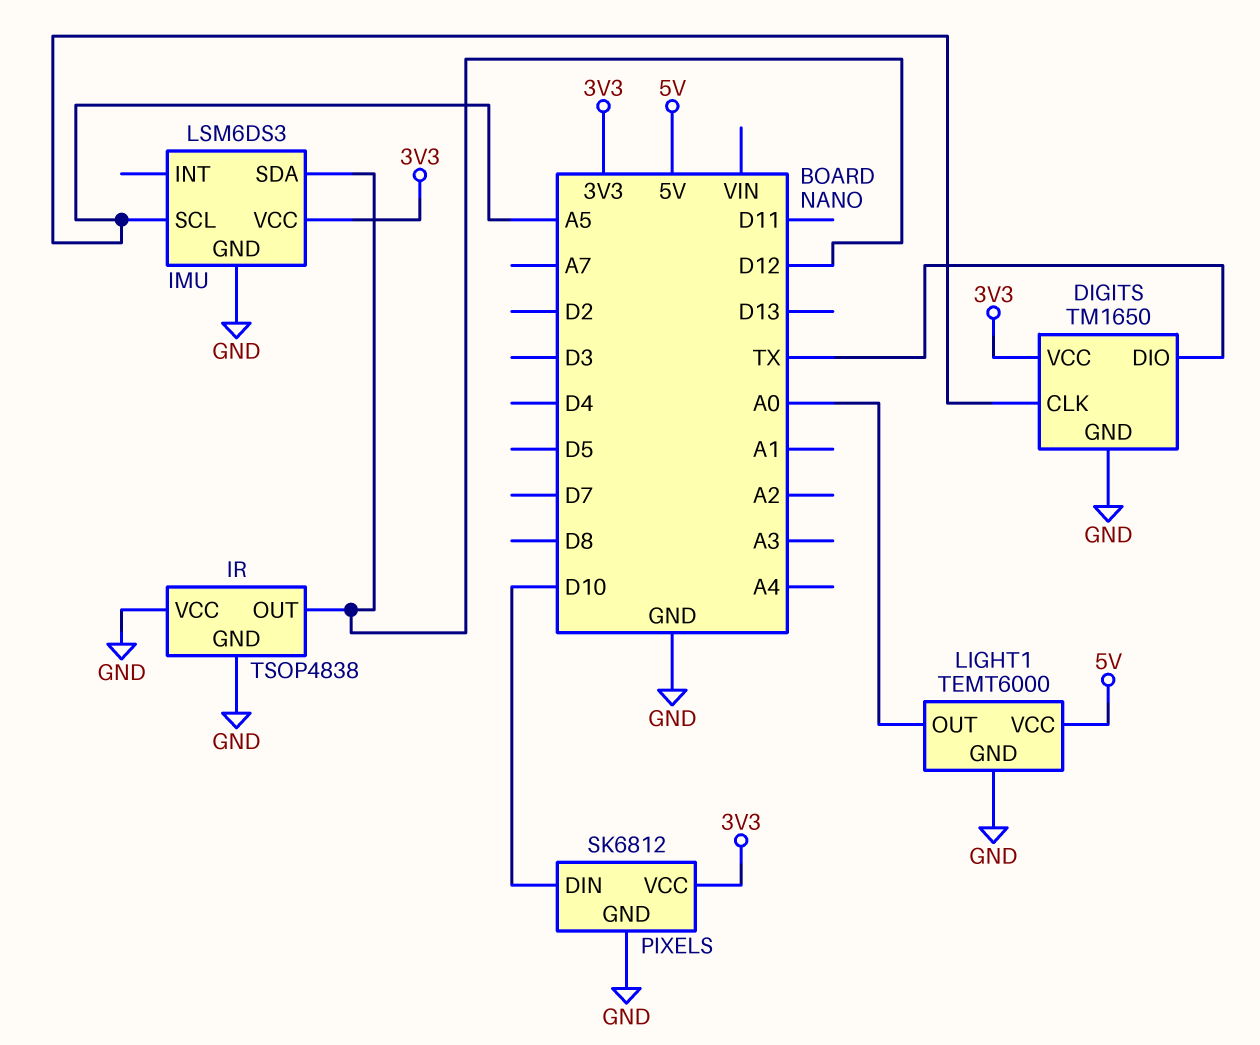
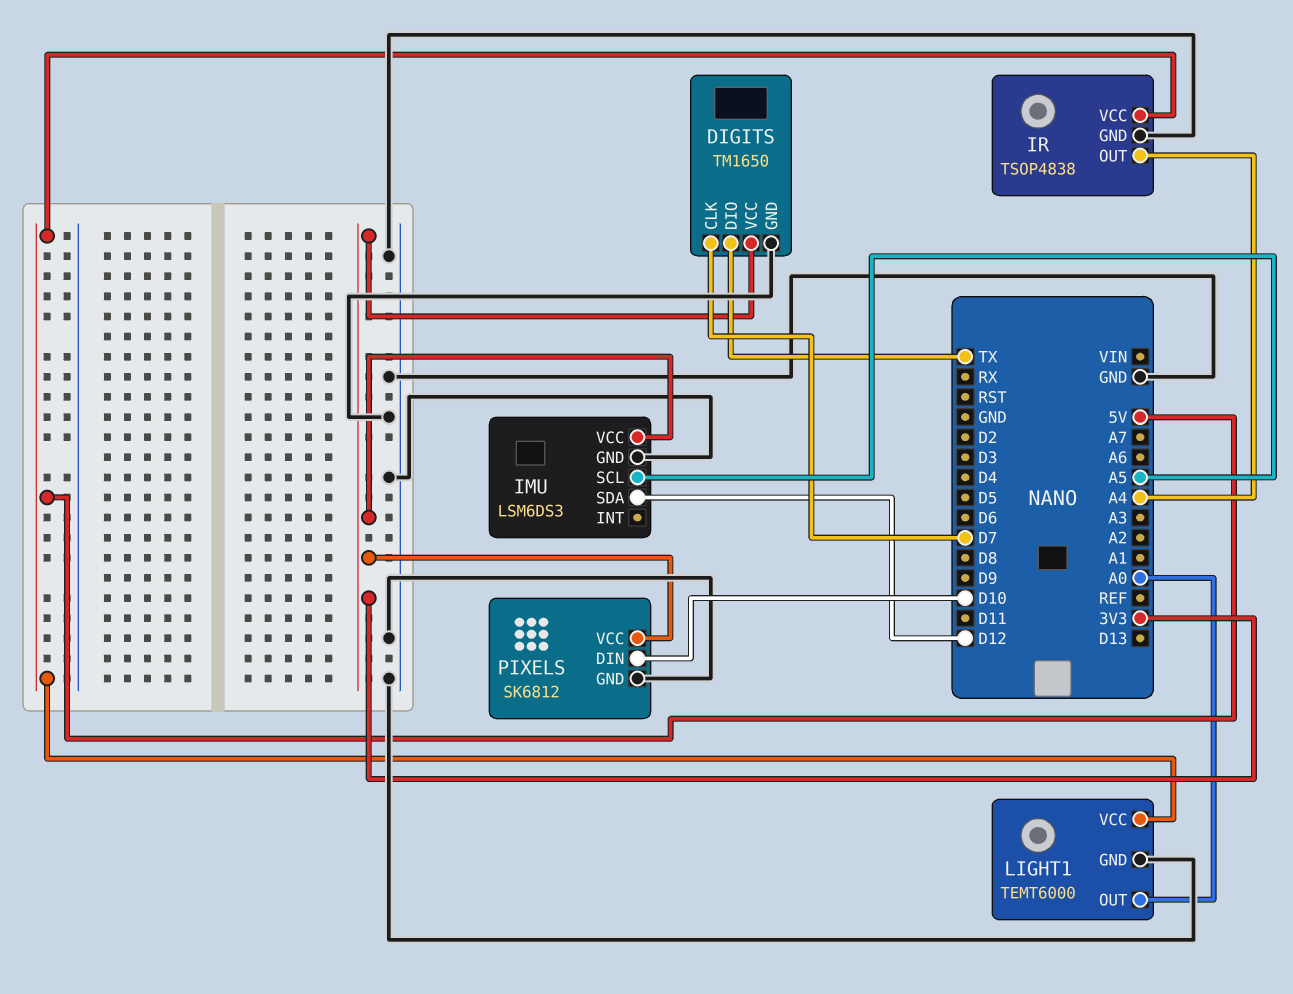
DIGITS pin CLK: A5 -> D7
IR pin OUT: D12 -> A4
IR pin VCC: GND -> 5V

